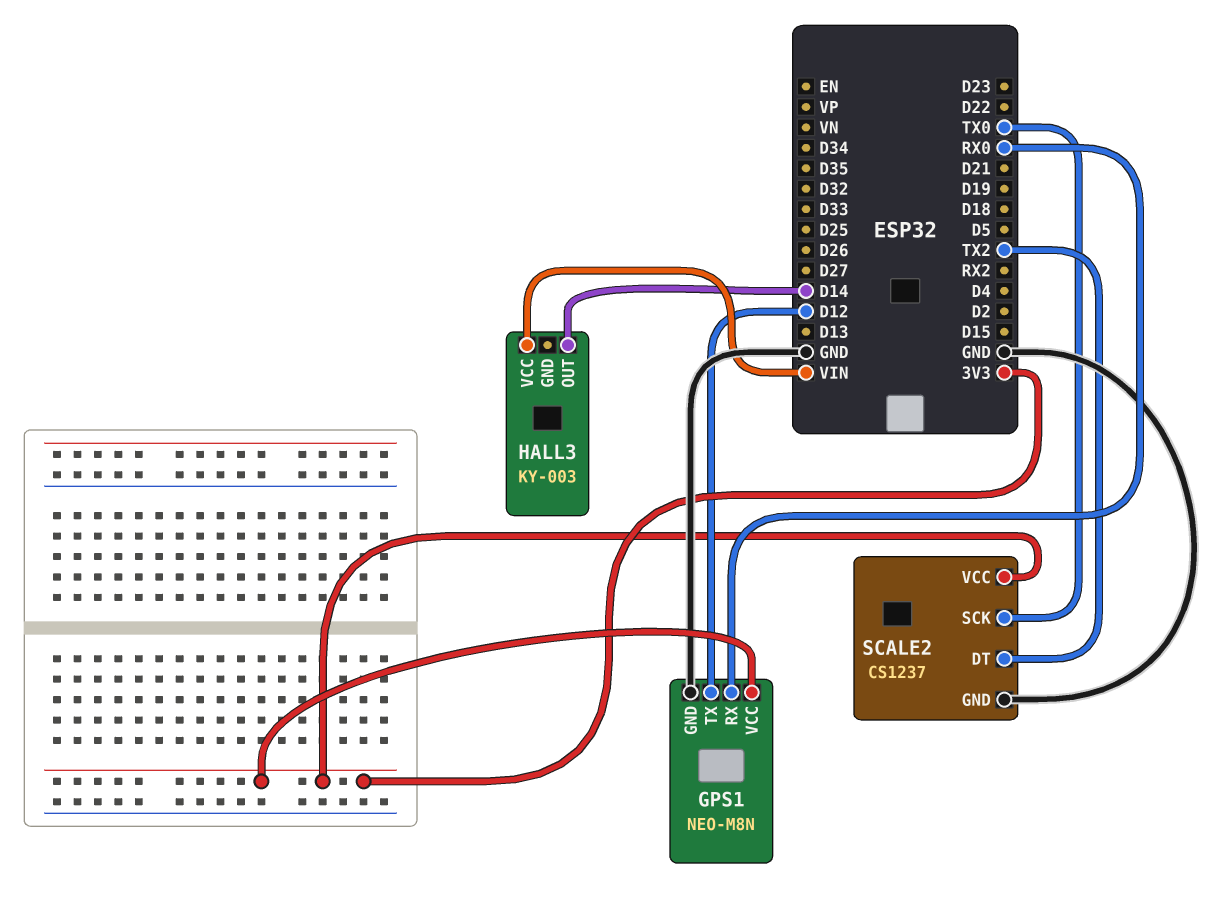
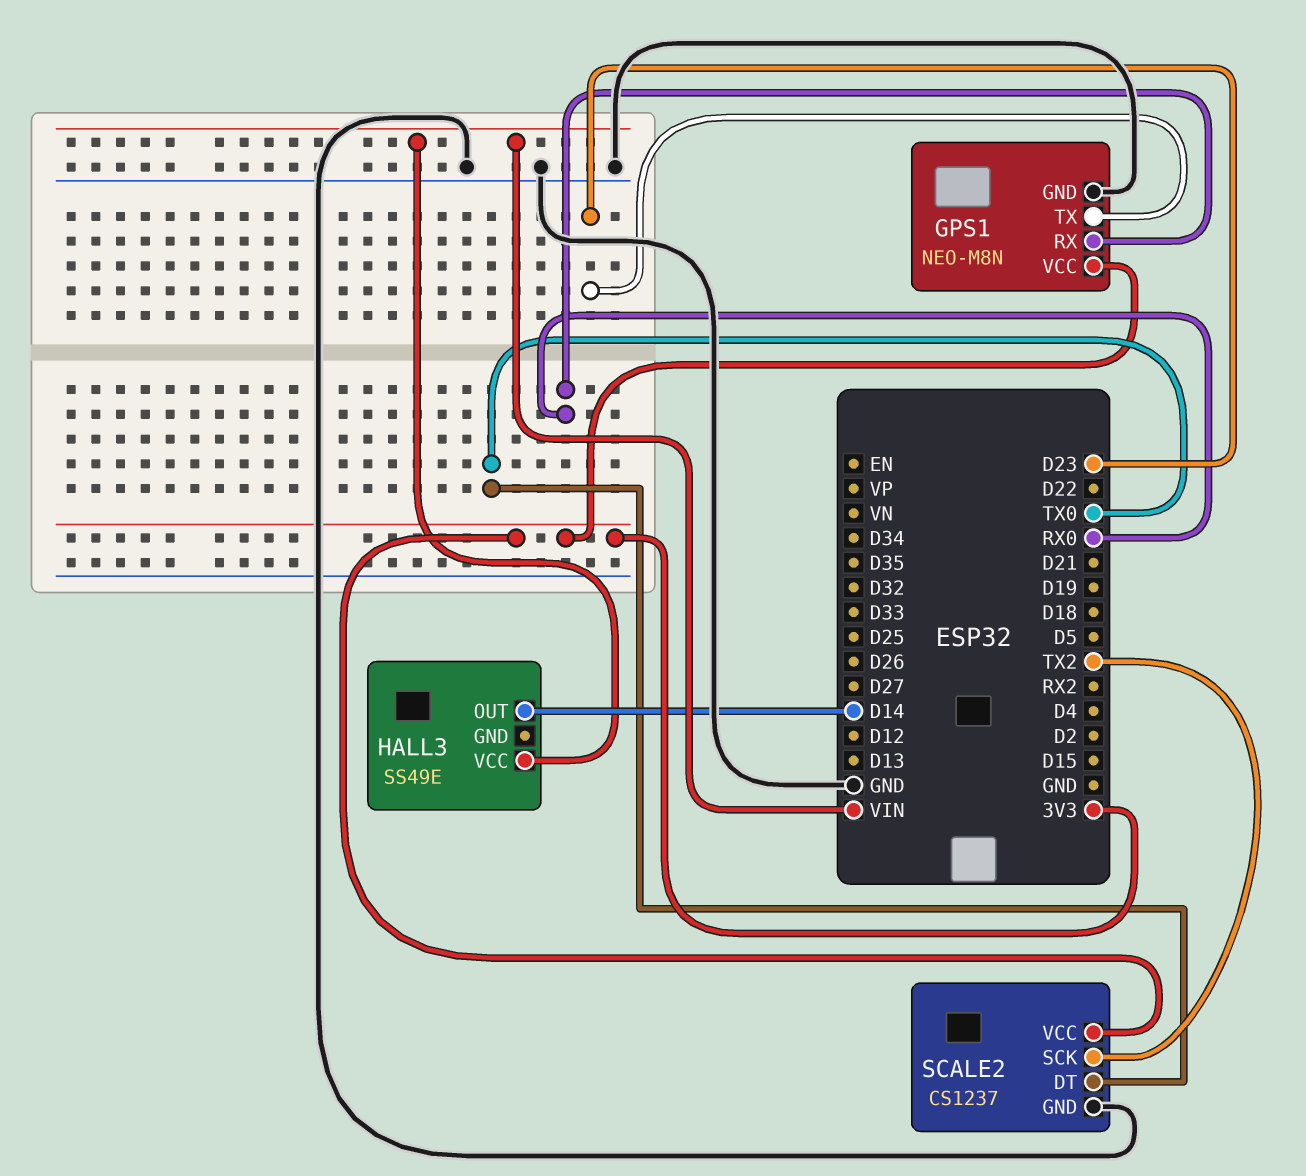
GPS1 pin TX: D12 -> D23
HALL3: KY-003 -> SS49E
SCALE2 pin DT: TX2 -> TX0
SCALE2 pin SCK: TX0 -> TX2

